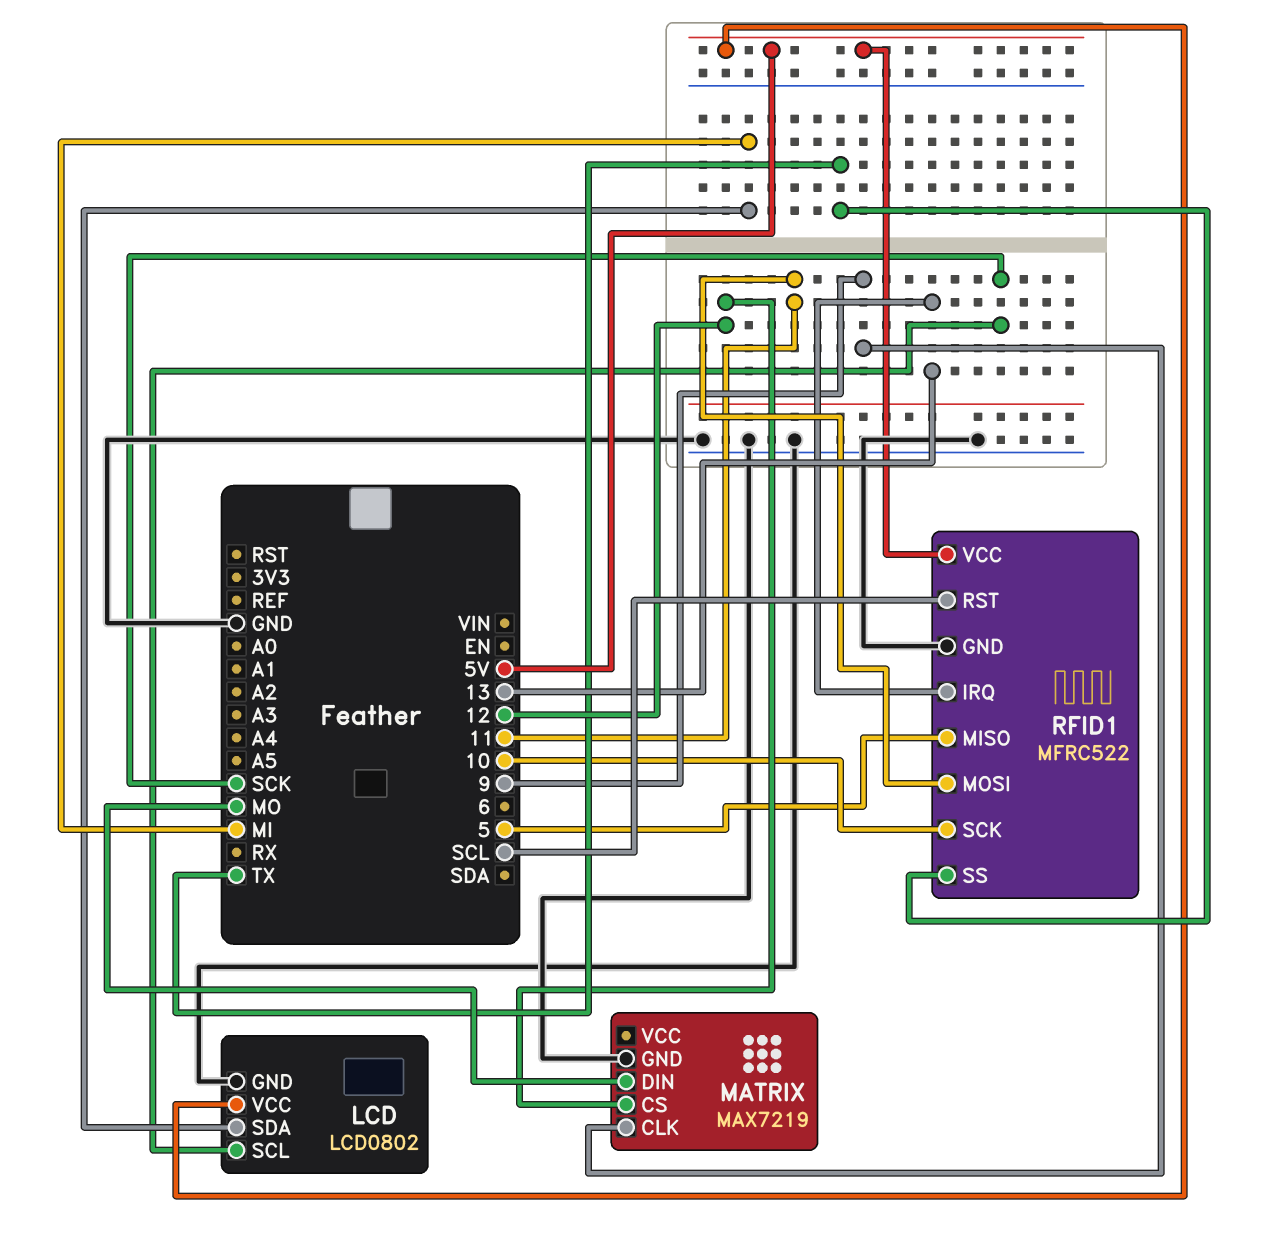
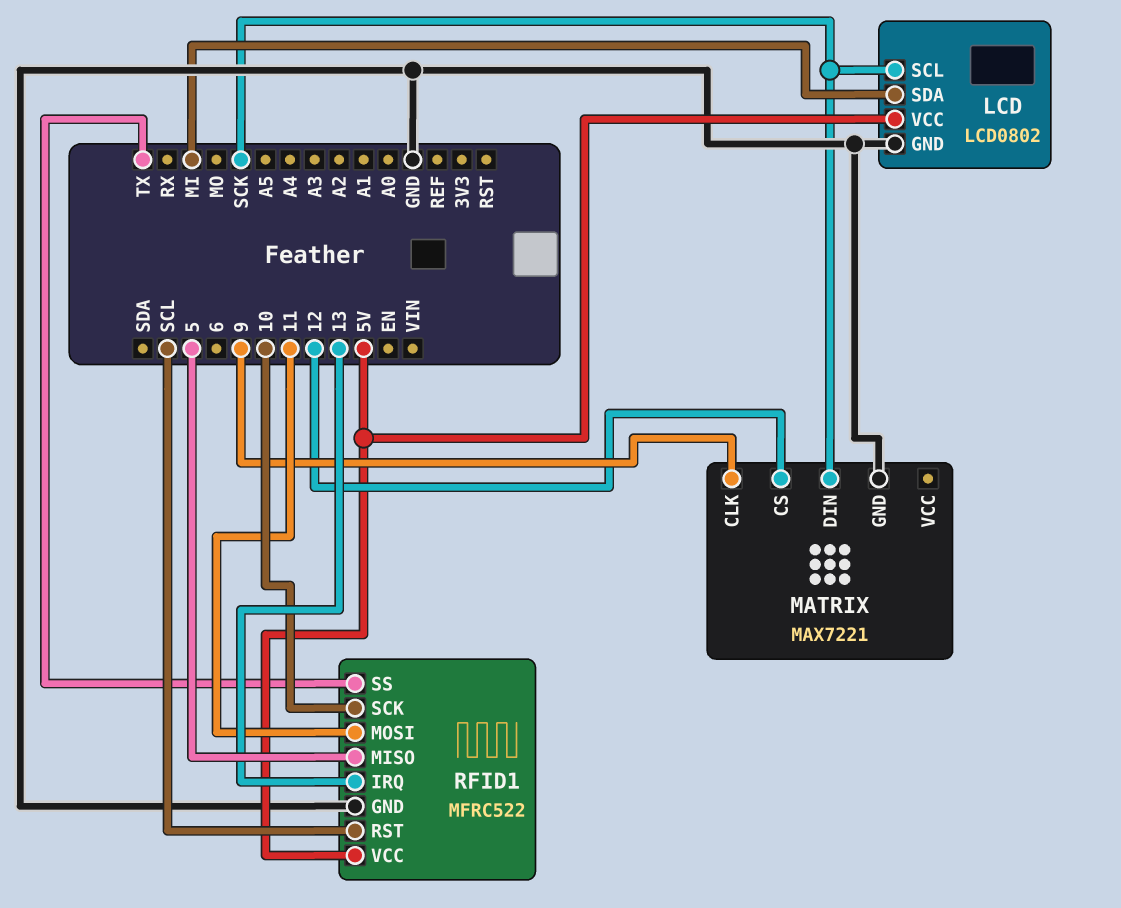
MATRIX: MAX7219 -> MAX7221
MATRIX pin DIN: MO -> SCK

